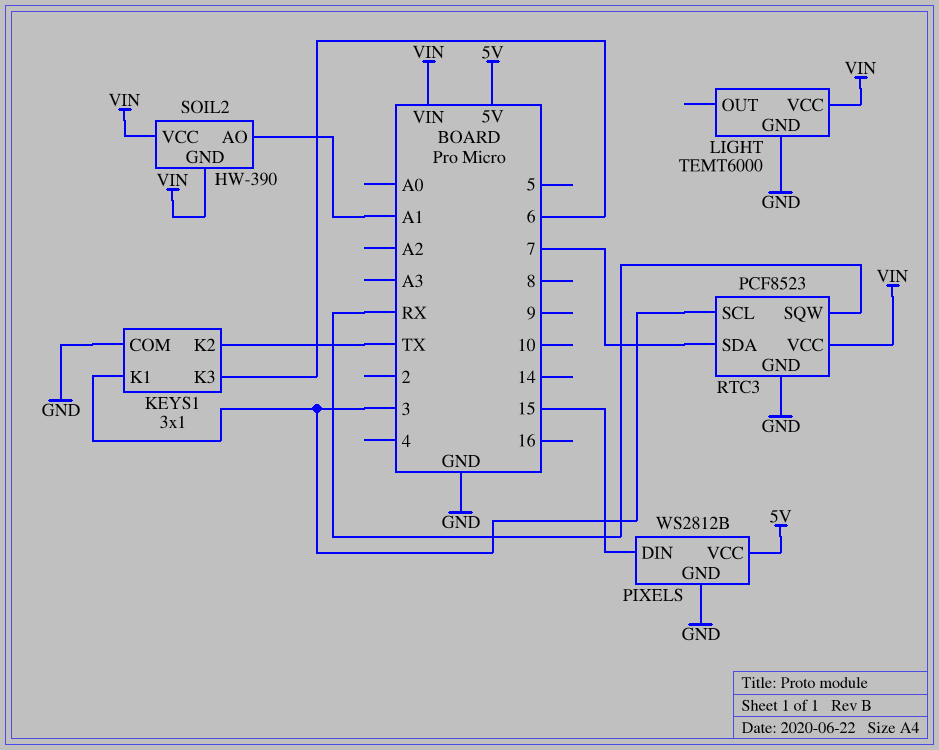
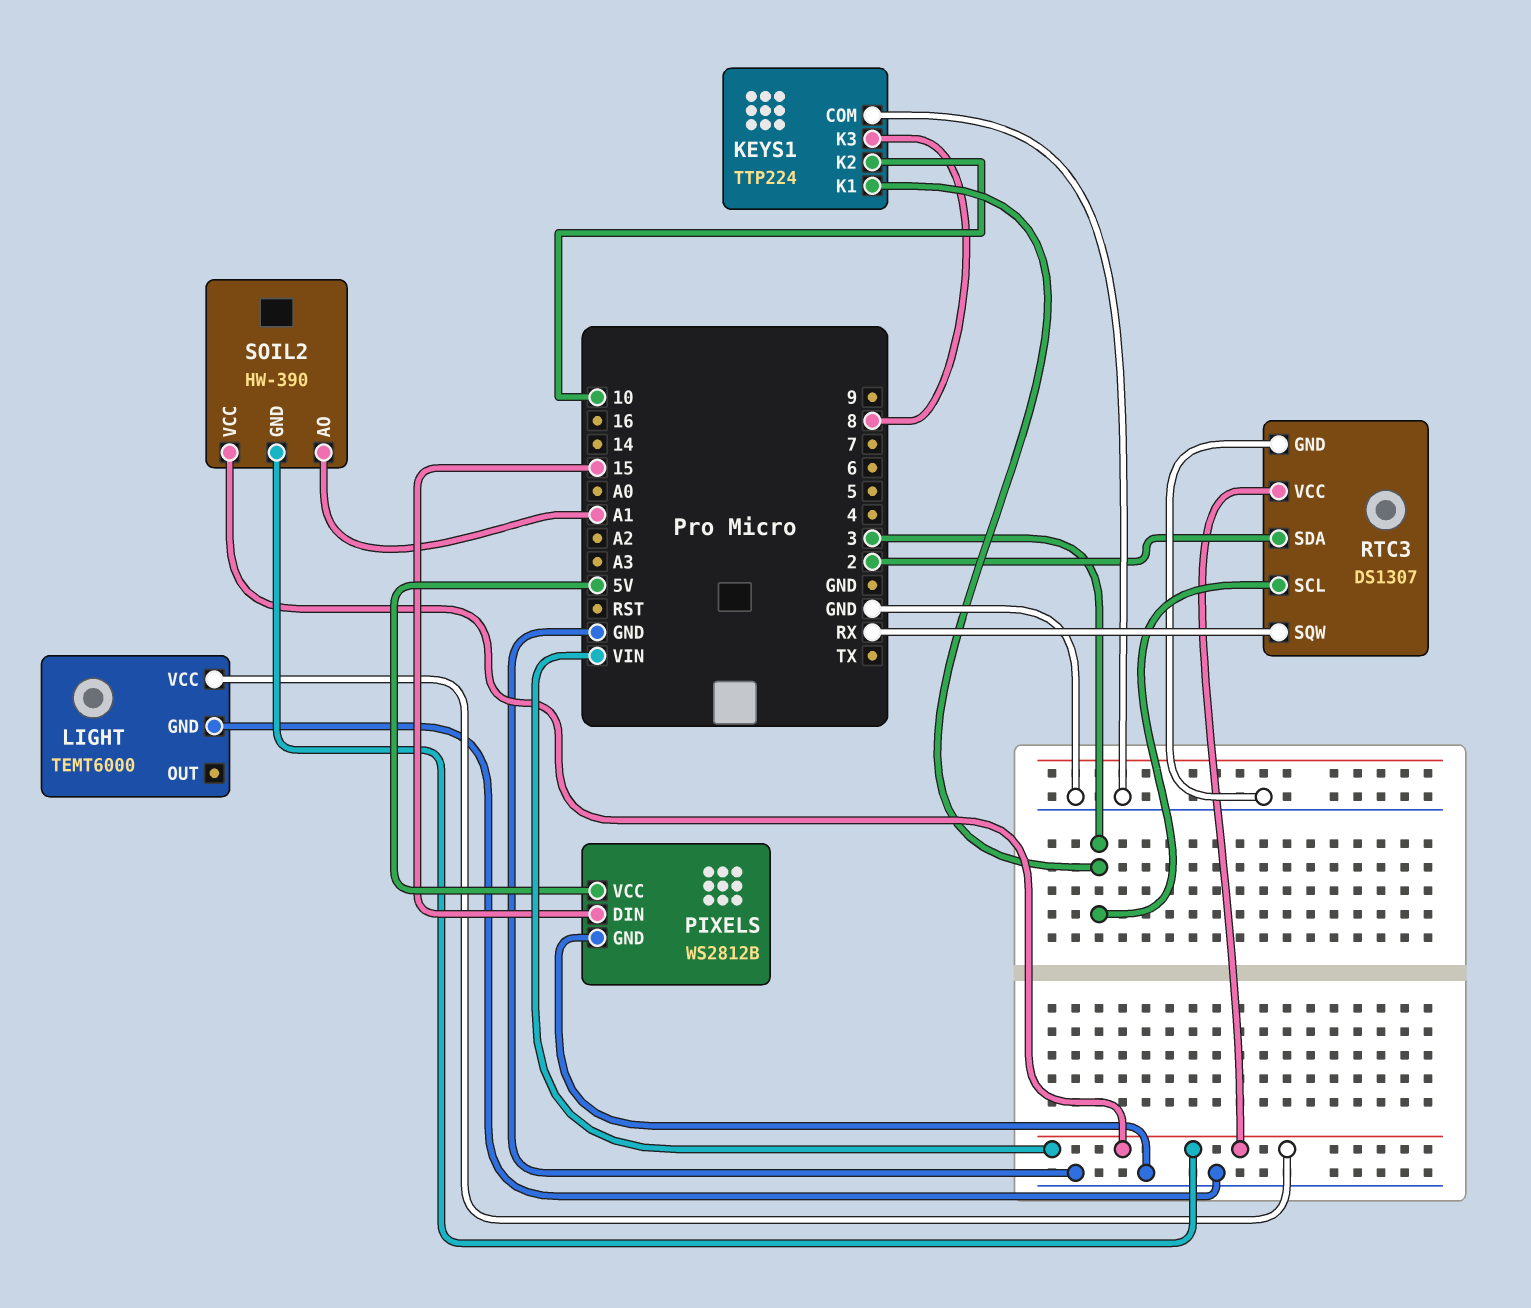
KEYS1: 3x1 -> TTP224
KEYS1 pin K2: TX -> 10
KEYS1 pin K3: 6 -> 8
RTC3: PCF8523 -> DS1307
RTC3 pin SDA: 7 -> 2

